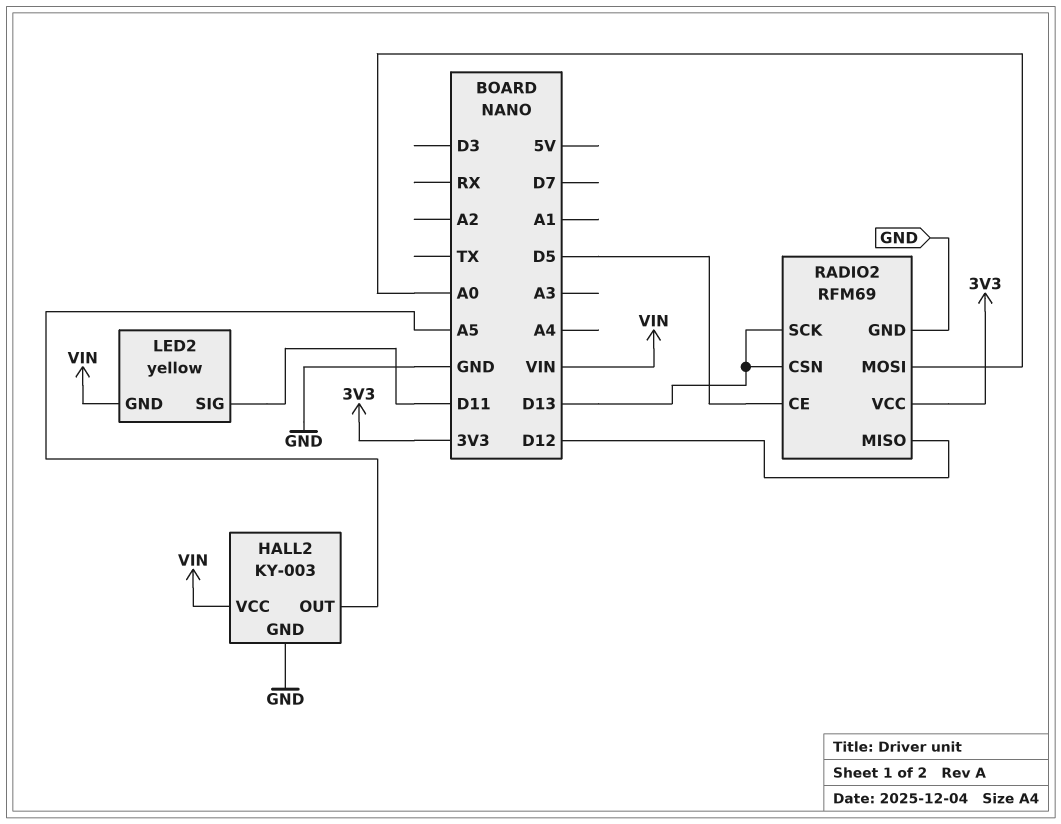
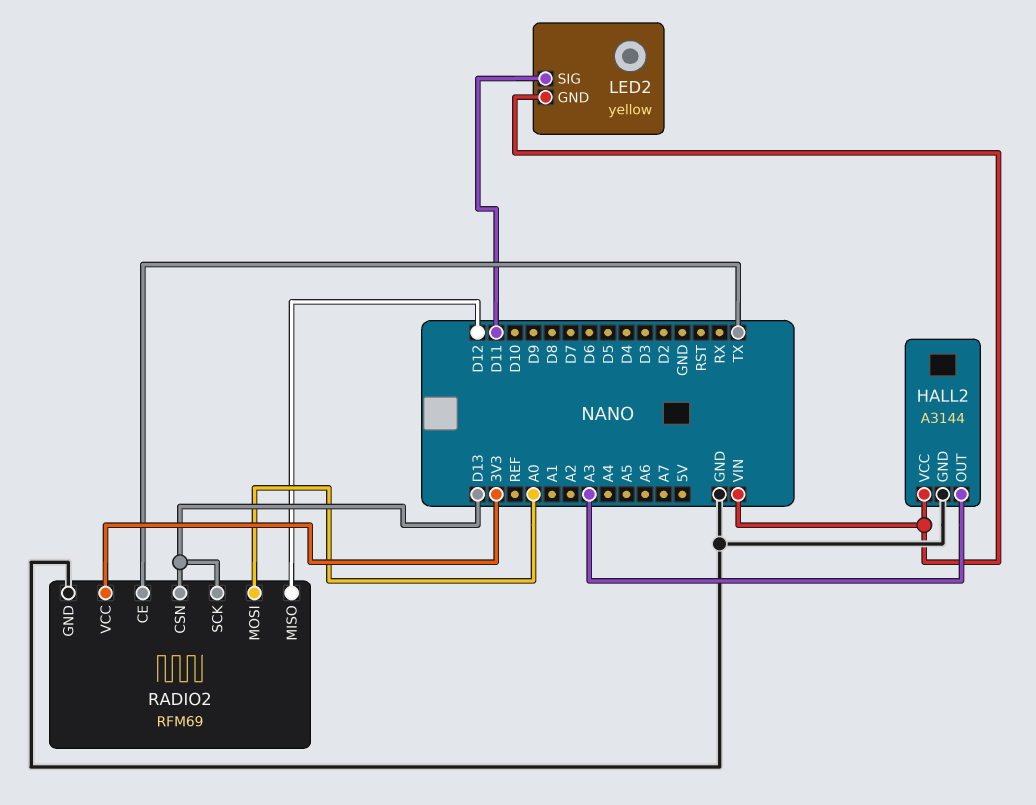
HALL2: KY-003 -> A3144
HALL2 pin OUT: A5 -> A3
RADIO2 pin CE: D5 -> TX

